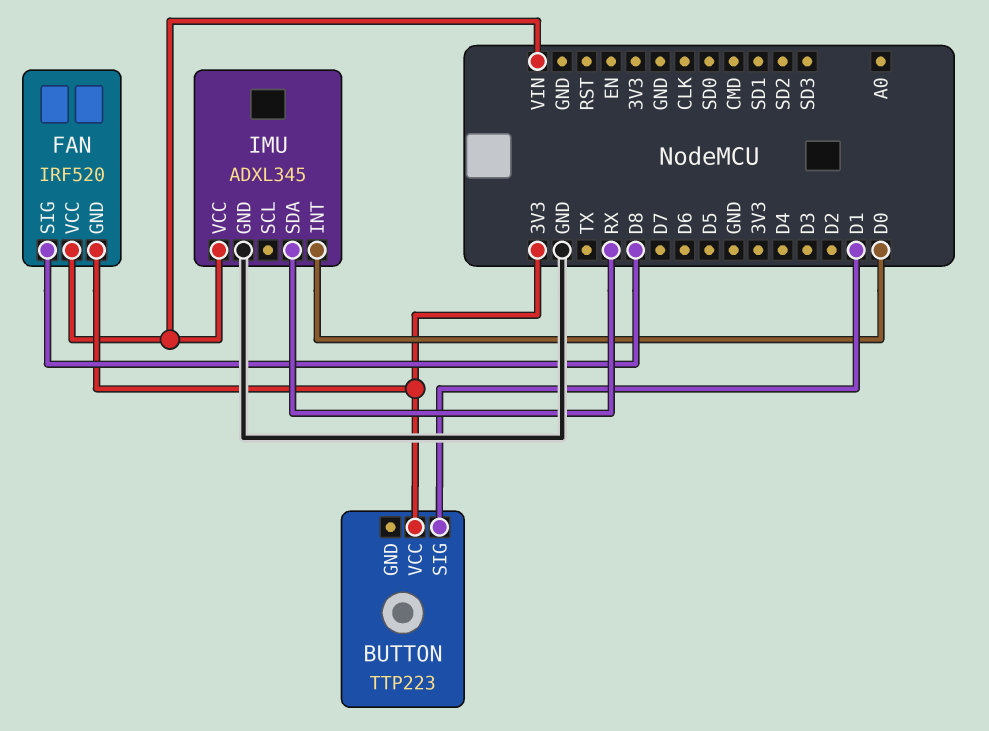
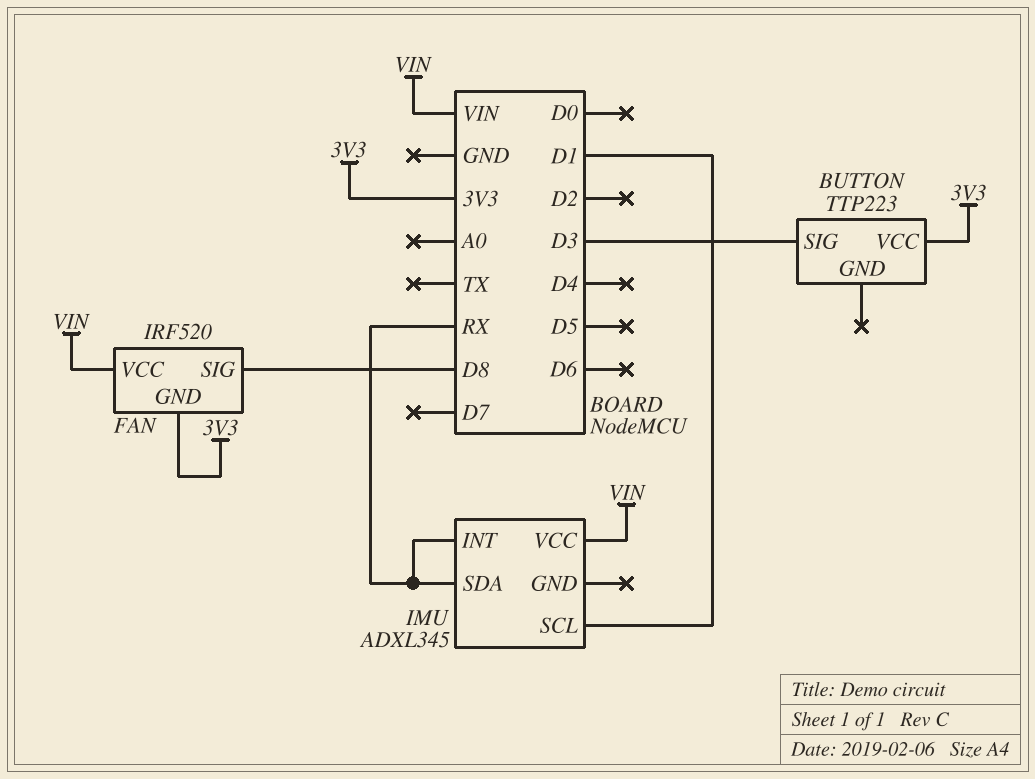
BUTTON pin SIG: D1 -> D3
IMU pin GND: GND -> none
IMU pin INT: D0 -> RX
IMU pin SCL: none -> D1

